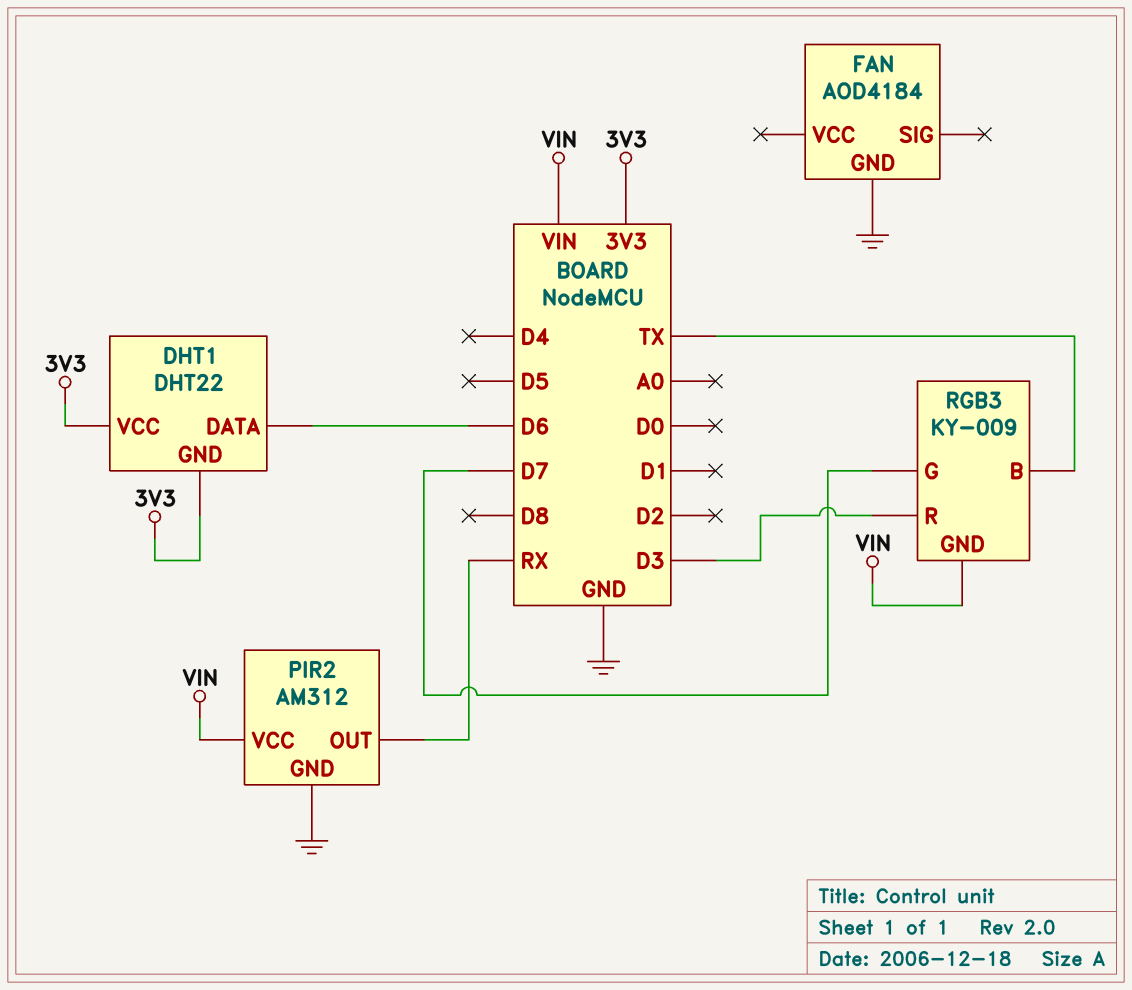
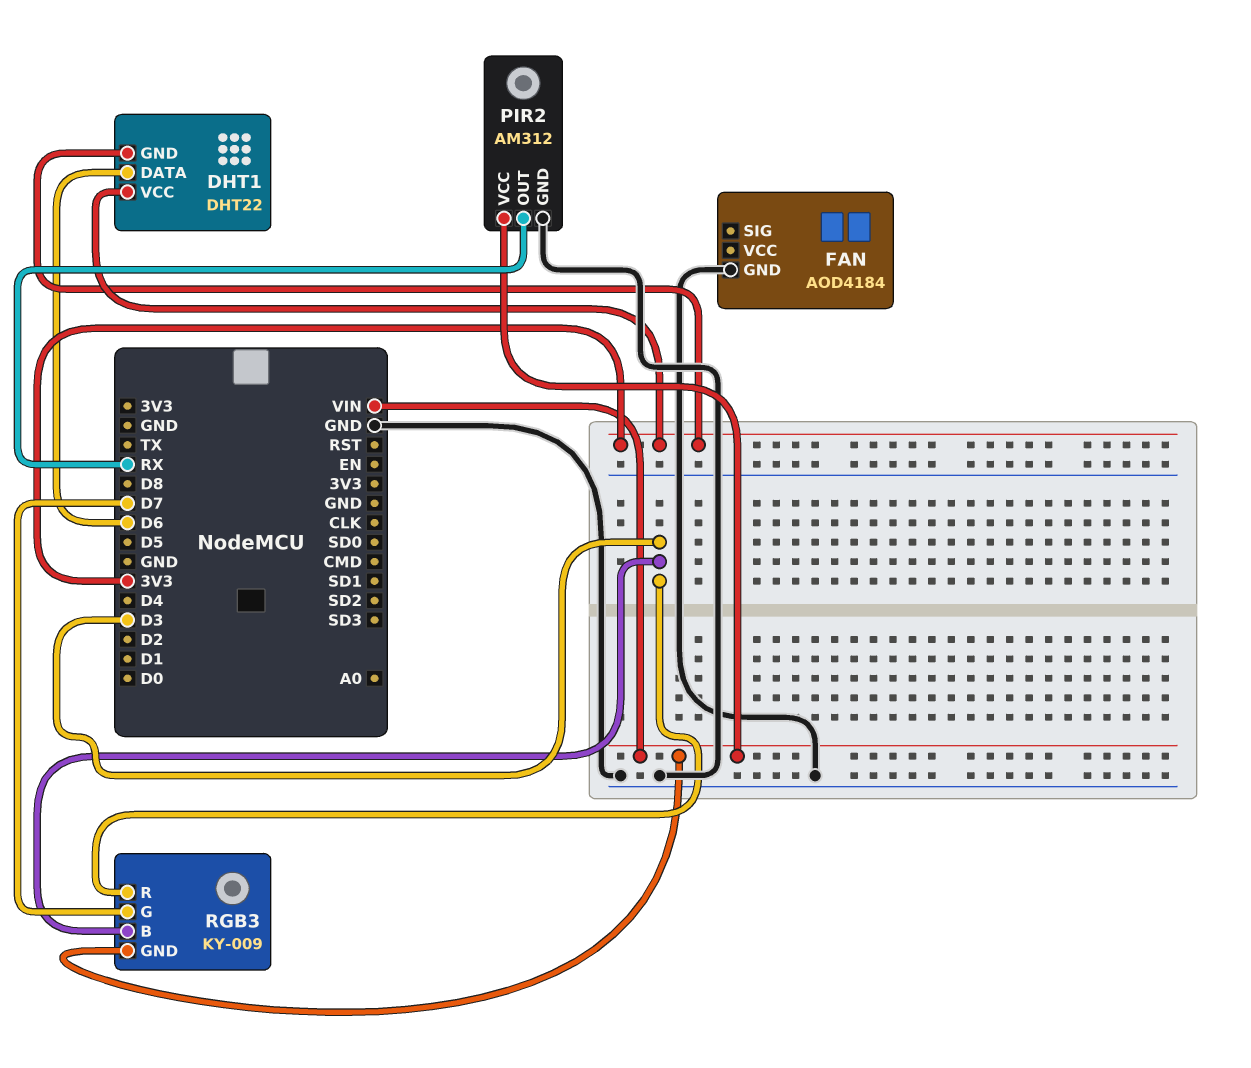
RGB3 pin B: TX -> D3

